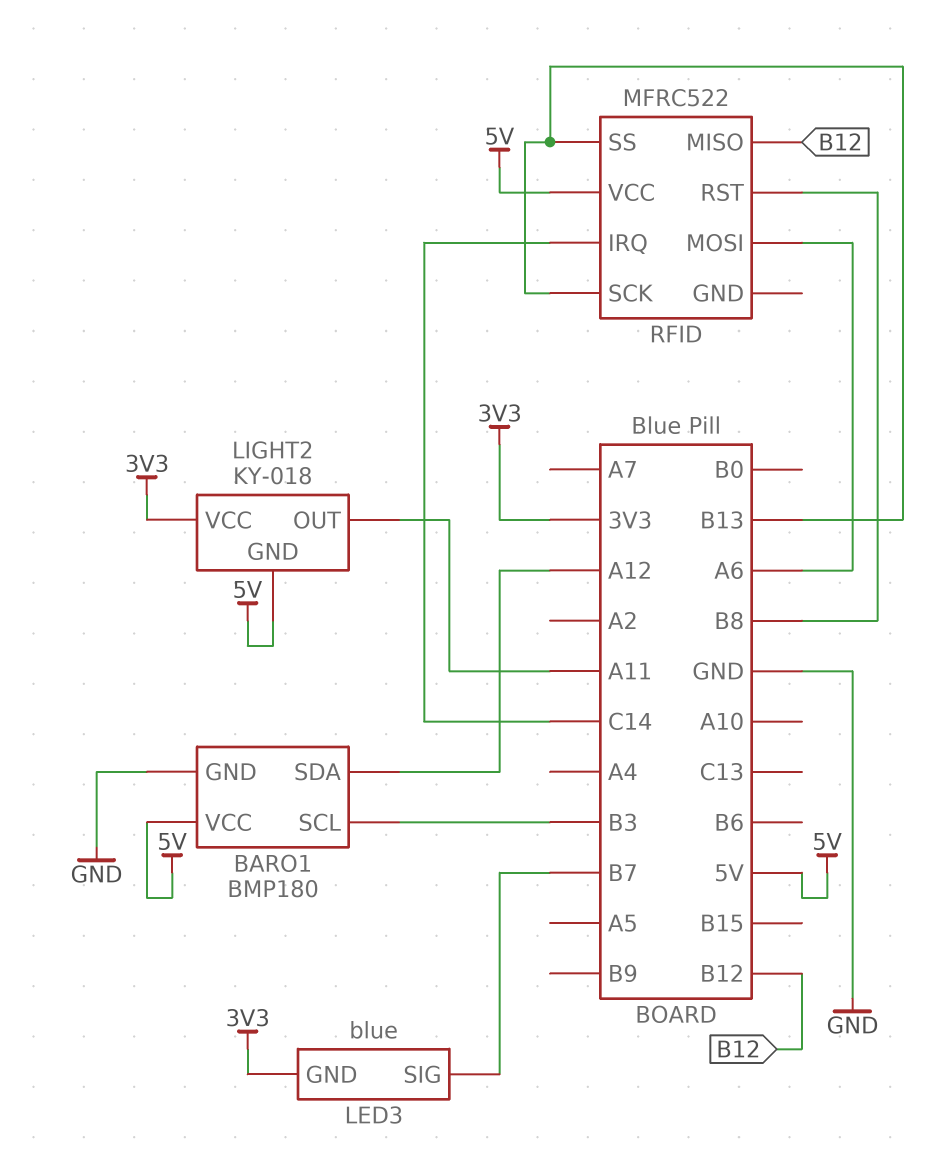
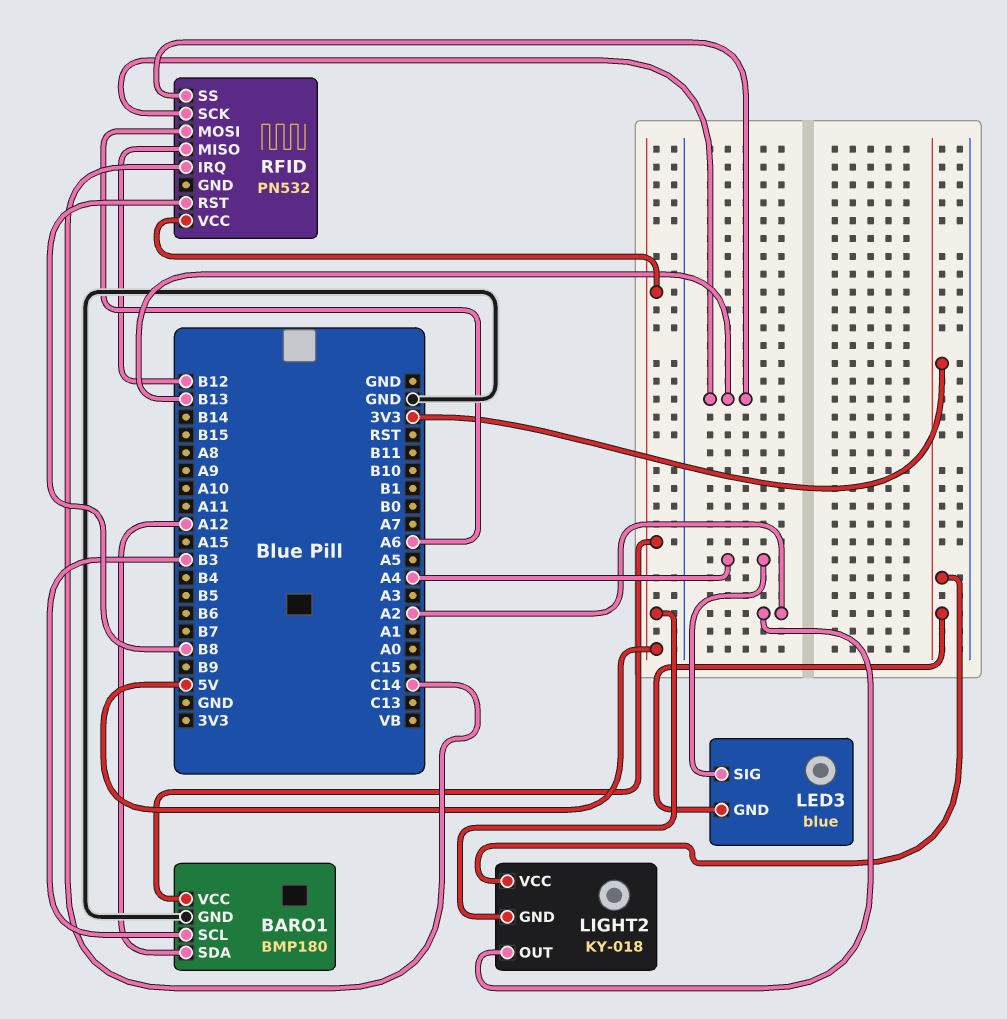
LED3 pin SIG: B7 -> A4
LIGHT2 pin OUT: A11 -> A2
RFID: MFRC522 -> PN532

